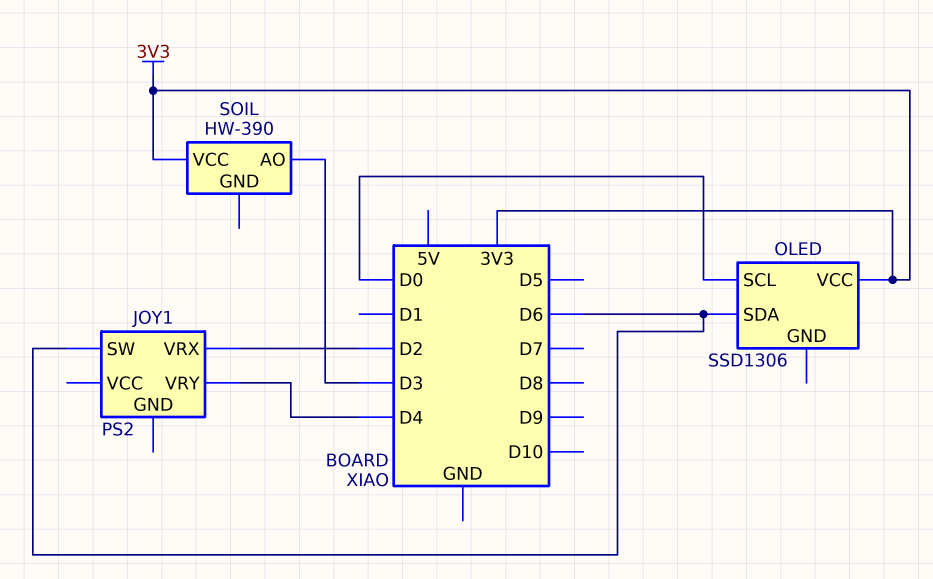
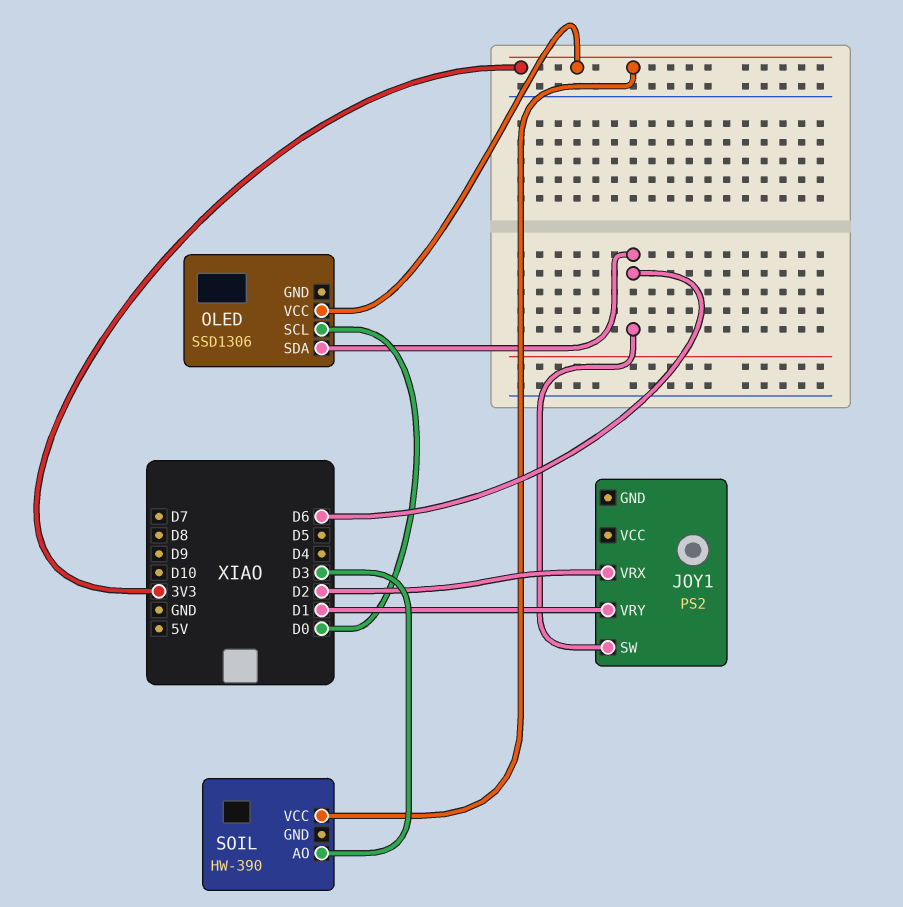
JOY1 pin VRY: D4 -> D1

